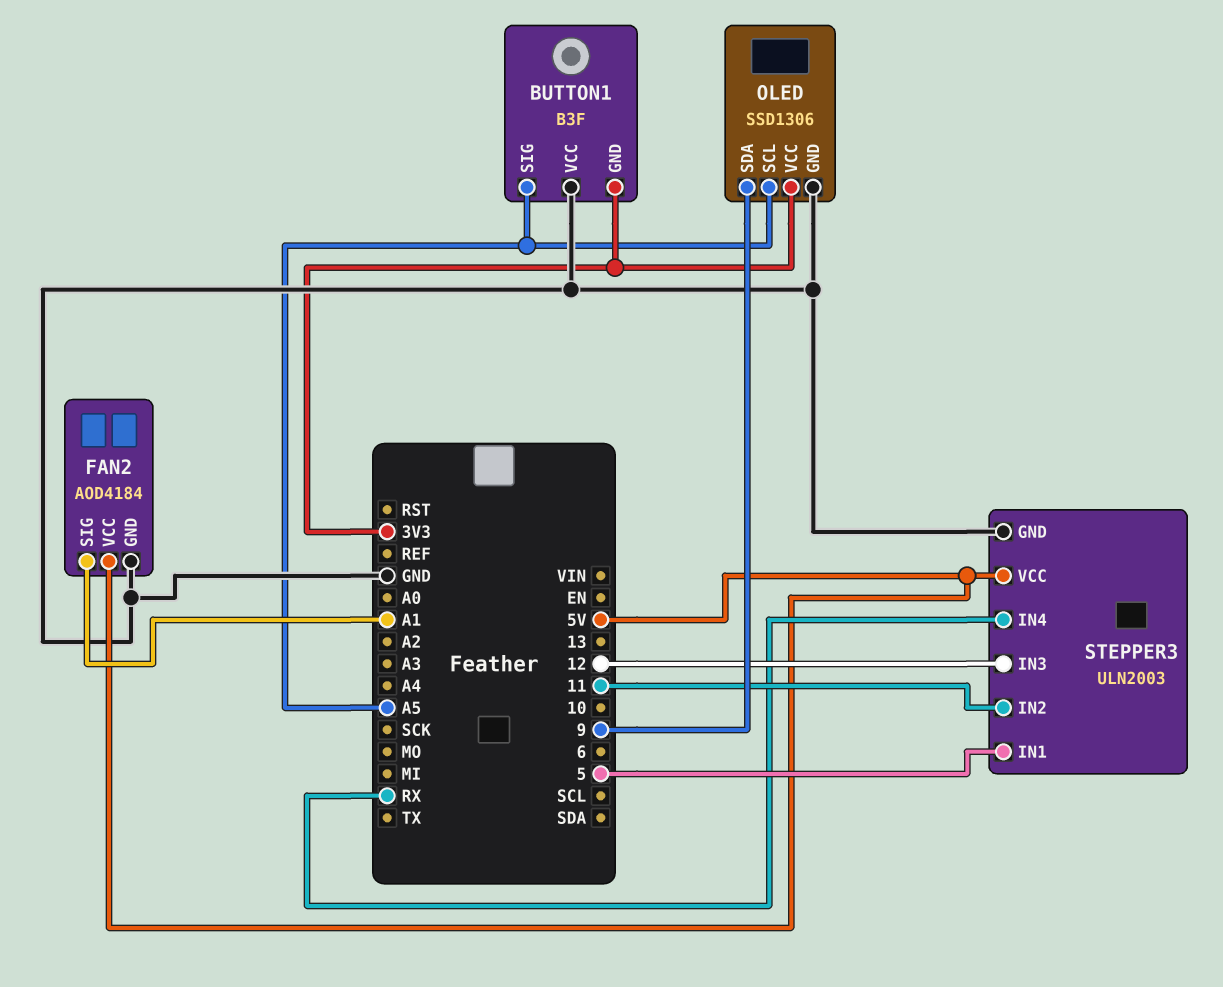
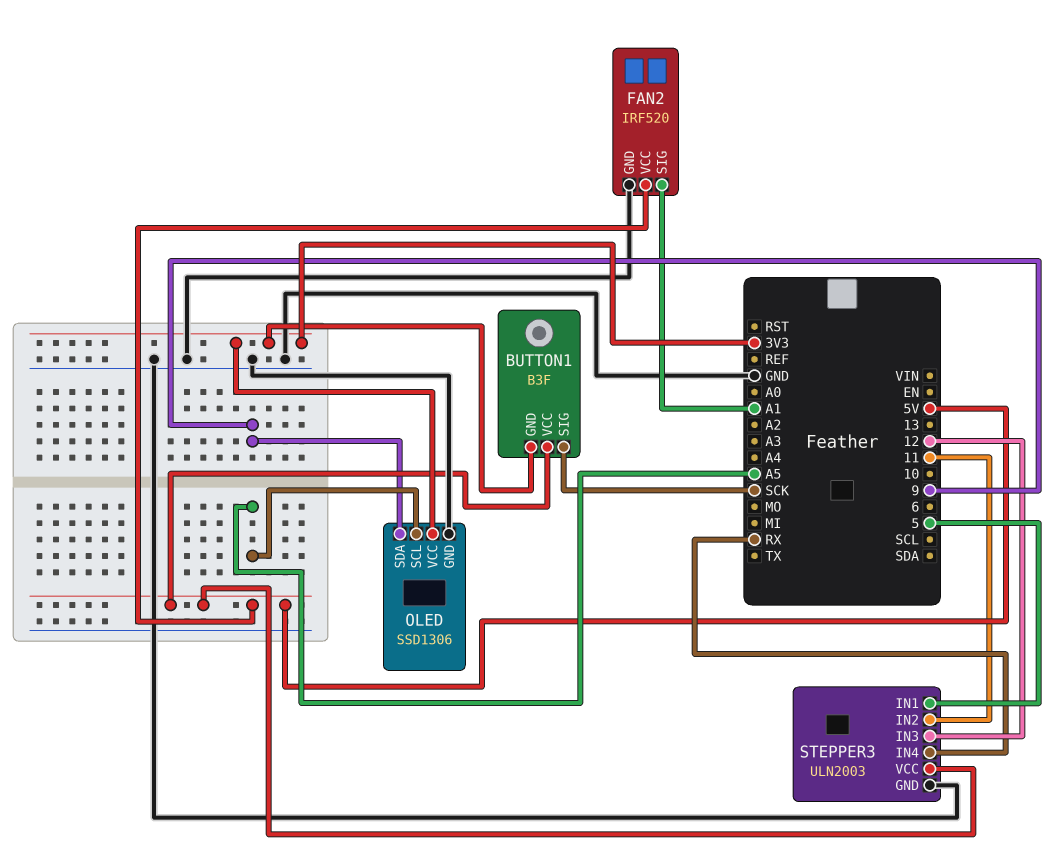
BUTTON1 pin SIG: A5 -> SCK
BUTTON1 pin VCC: GND -> 5V
FAN2: AOD4184 -> IRF520

